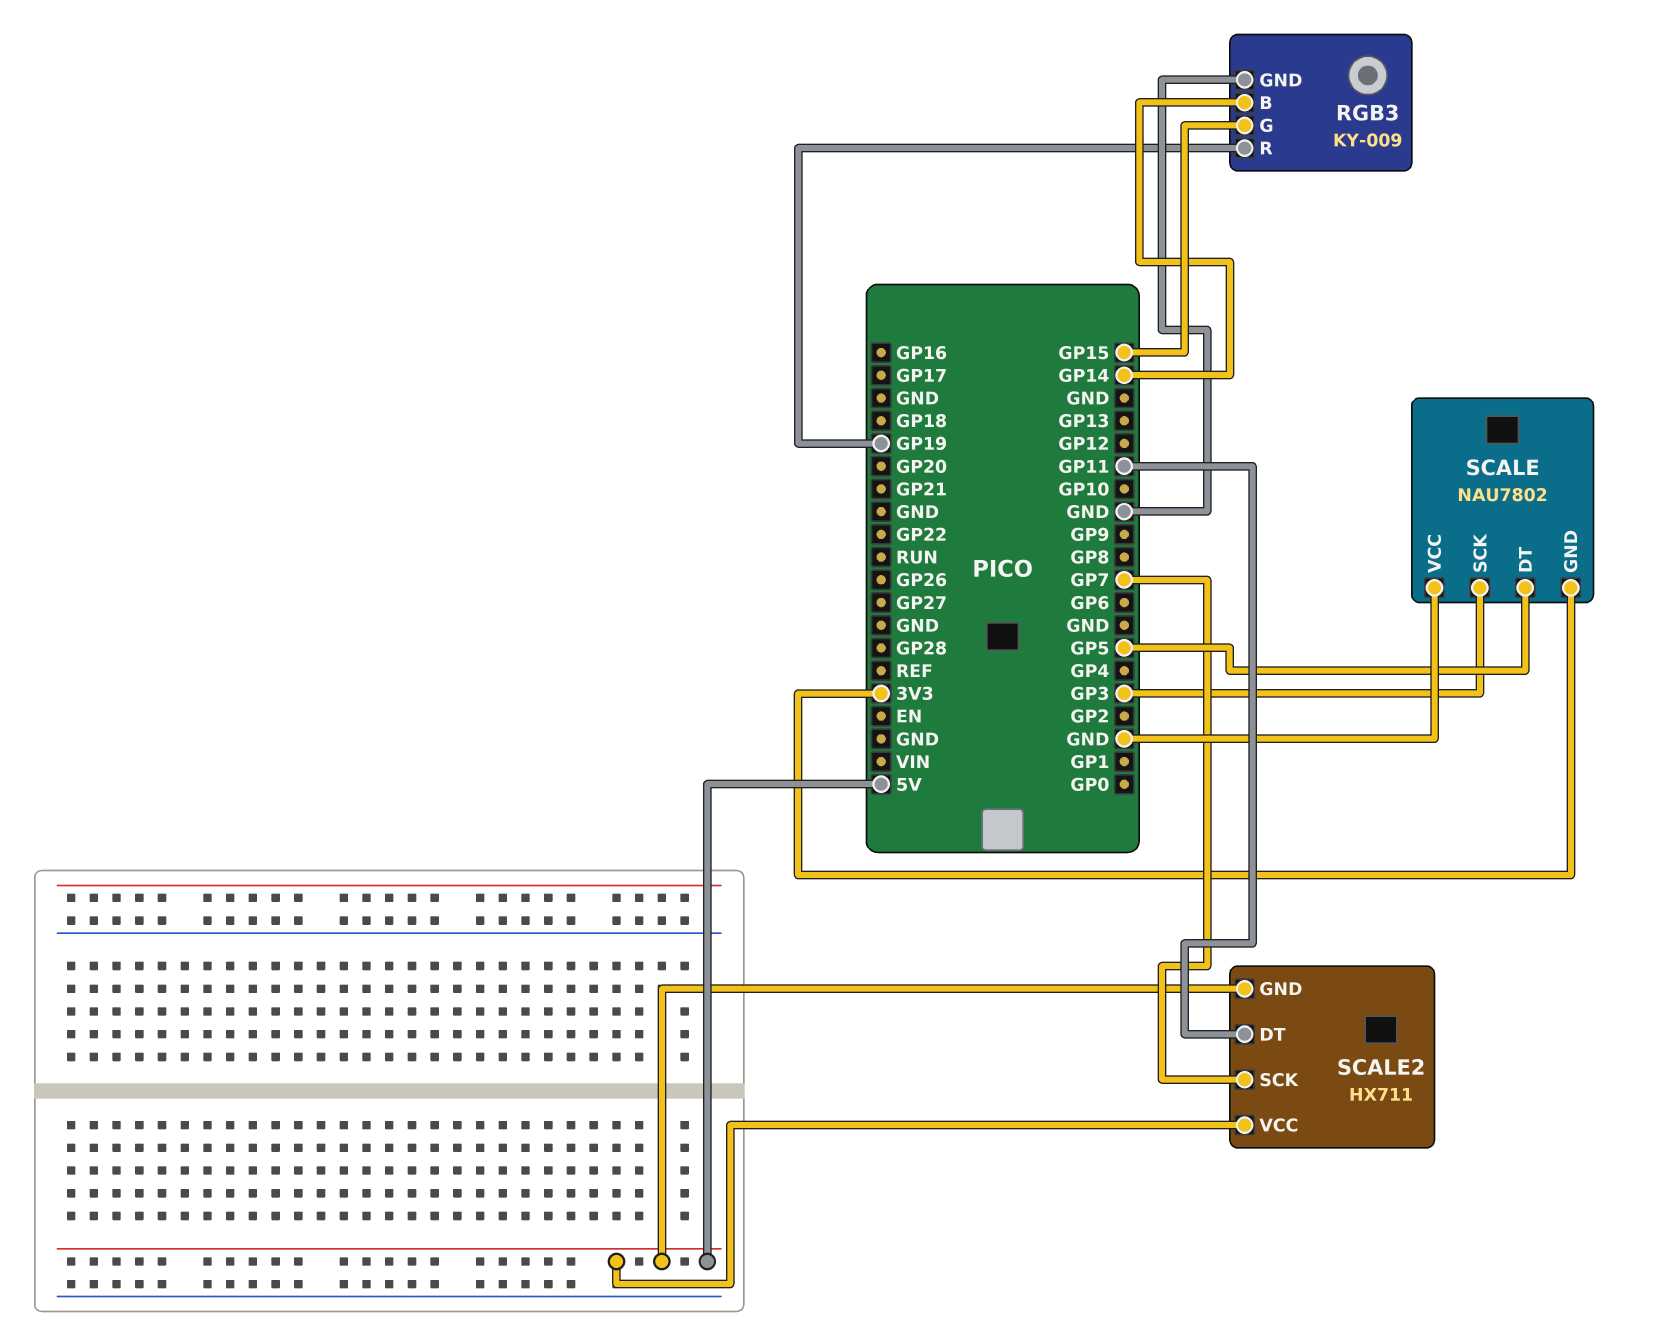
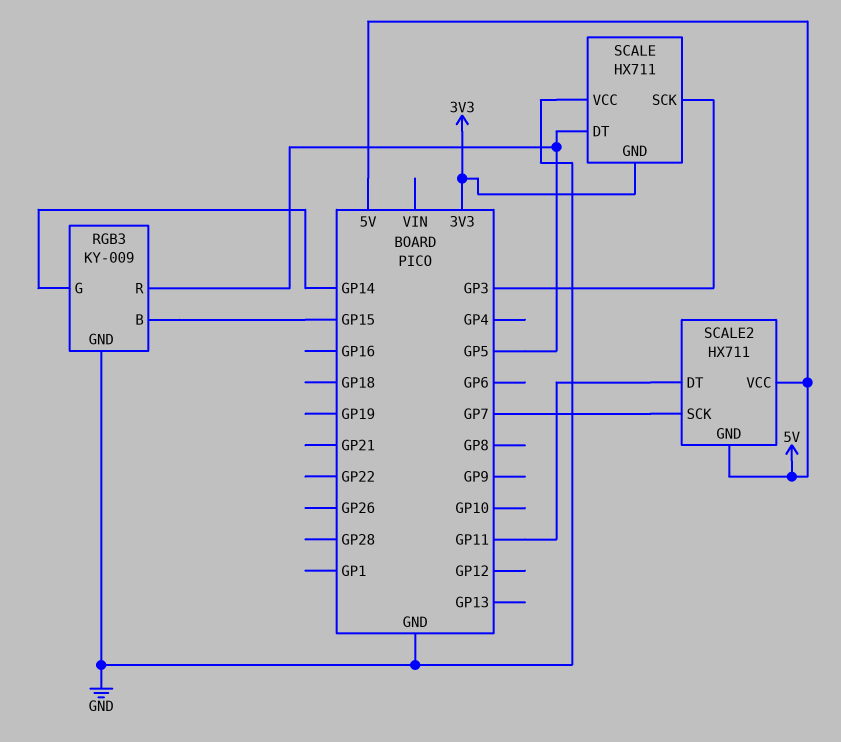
RGB3 pin B: GP14 -> GP15
RGB3 pin G: GP15 -> GP14
RGB3 pin R: GP19 -> GP5
SCALE: NAU7802 -> HX711

